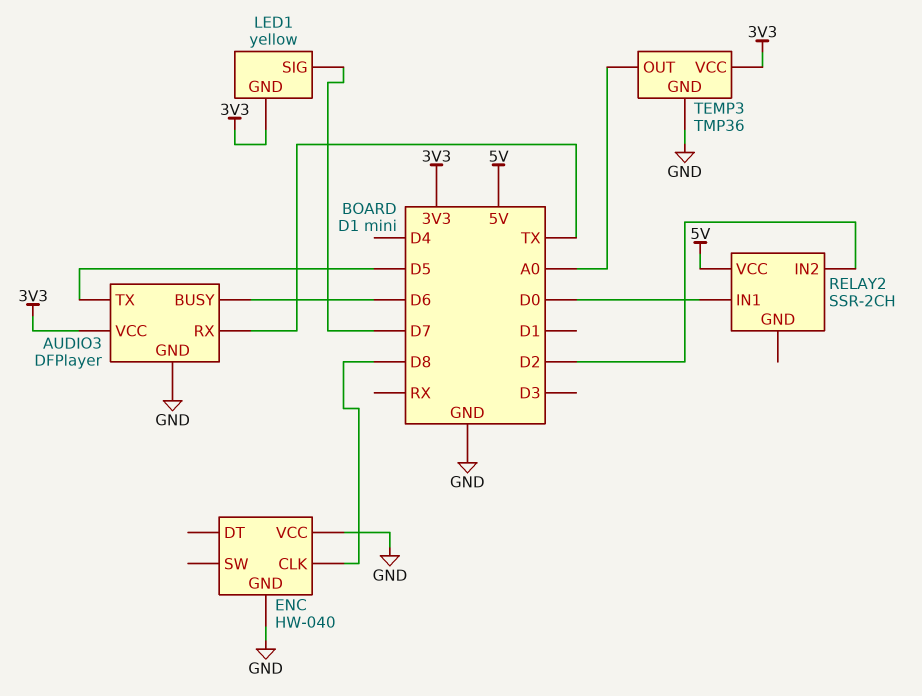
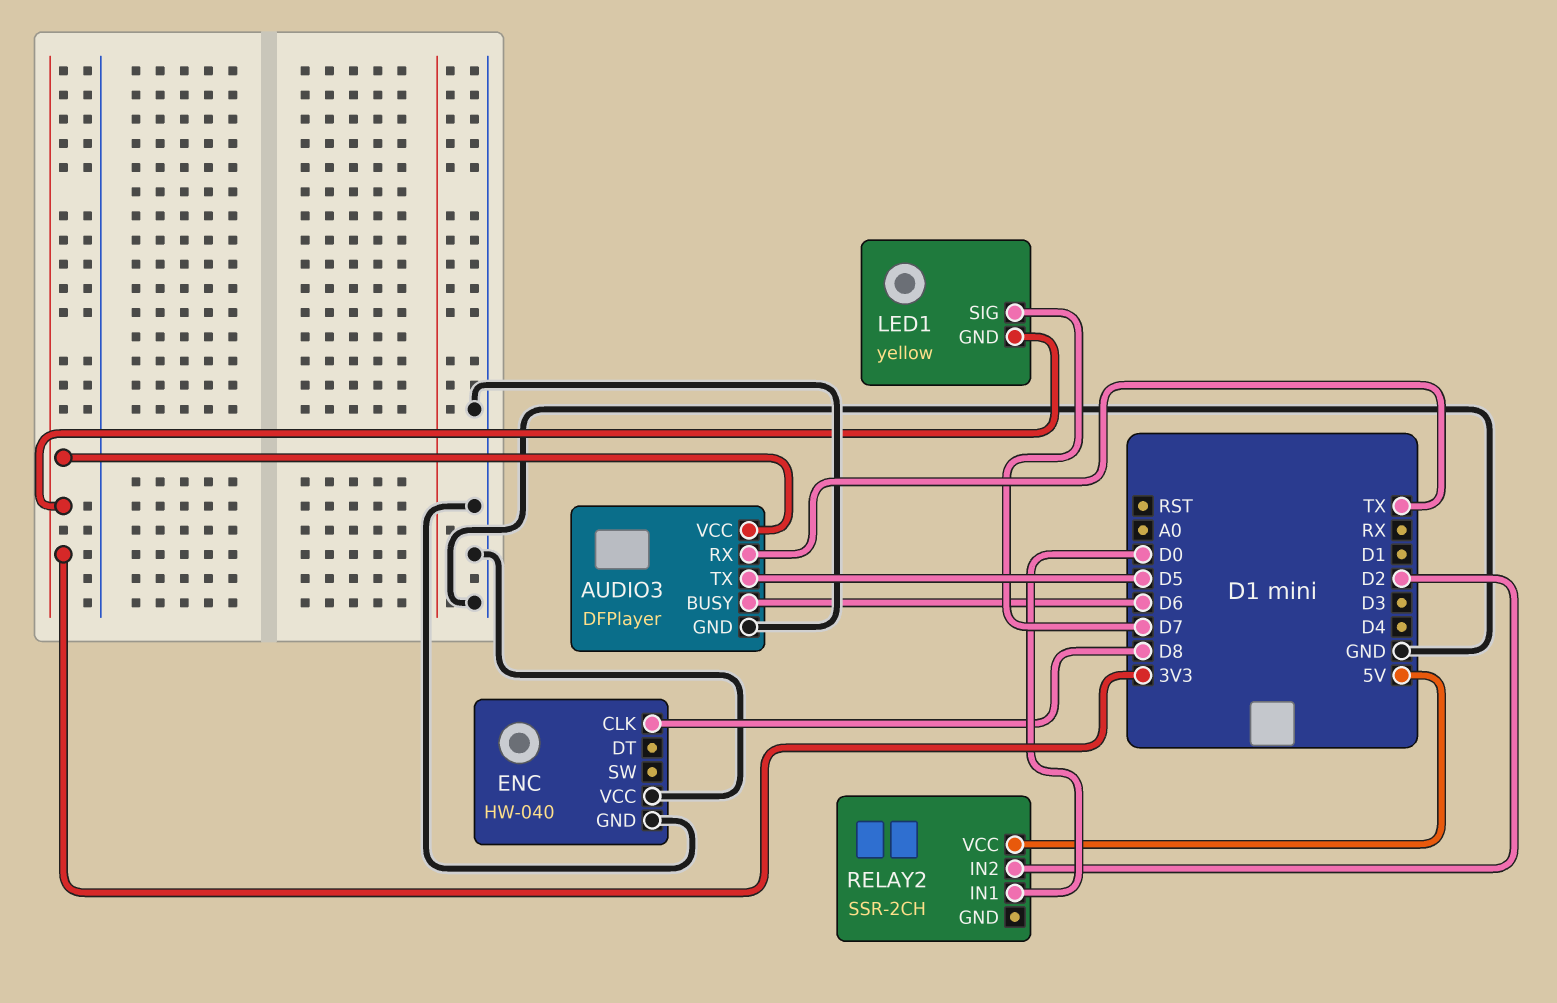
TEMP3: TMP36 -> none
TEMP3 pin GND: GND -> none
TEMP3 pin OUT: A0 -> none
TEMP3 pin VCC: 3V3 -> none

